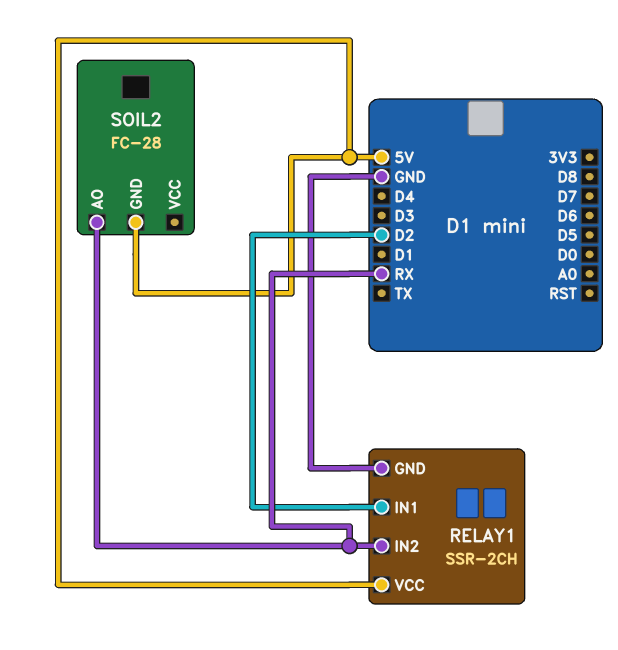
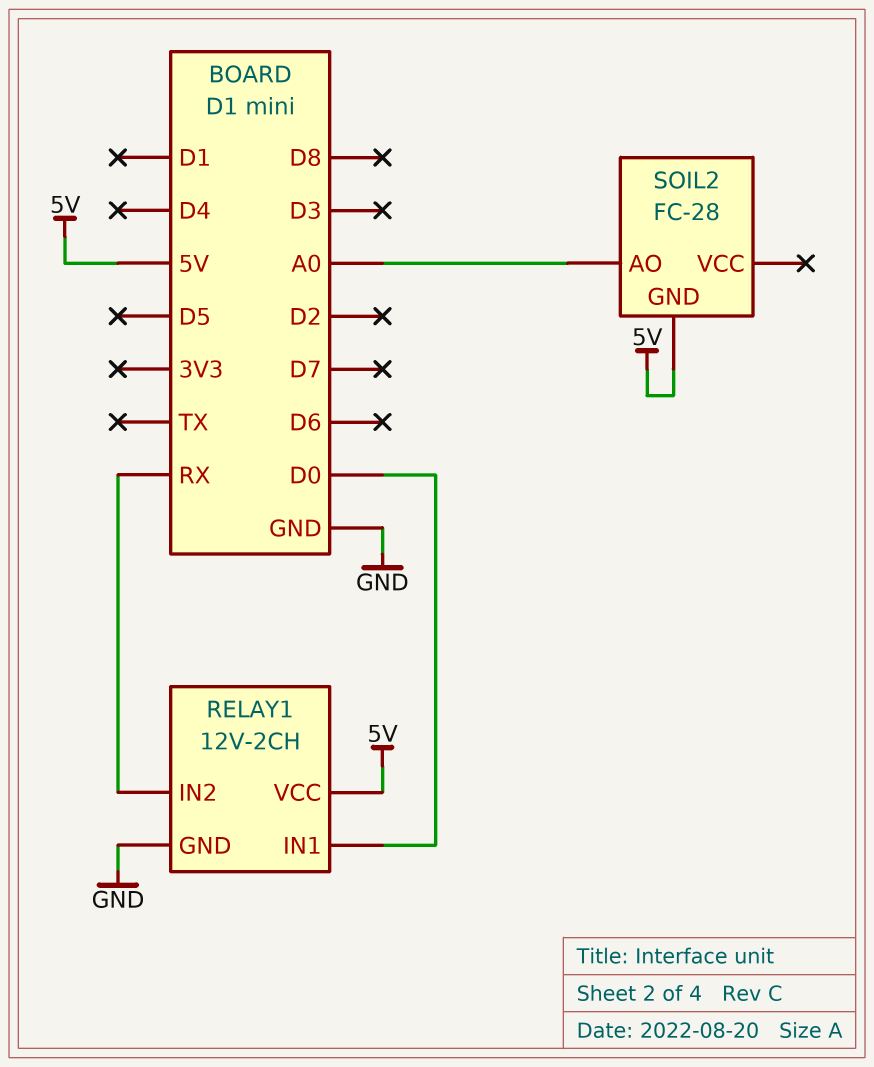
RELAY1: SSR-2CH -> 12V-2CH
RELAY1 pin IN1: D2 -> D0
SOIL2 pin AO: RX -> A0

